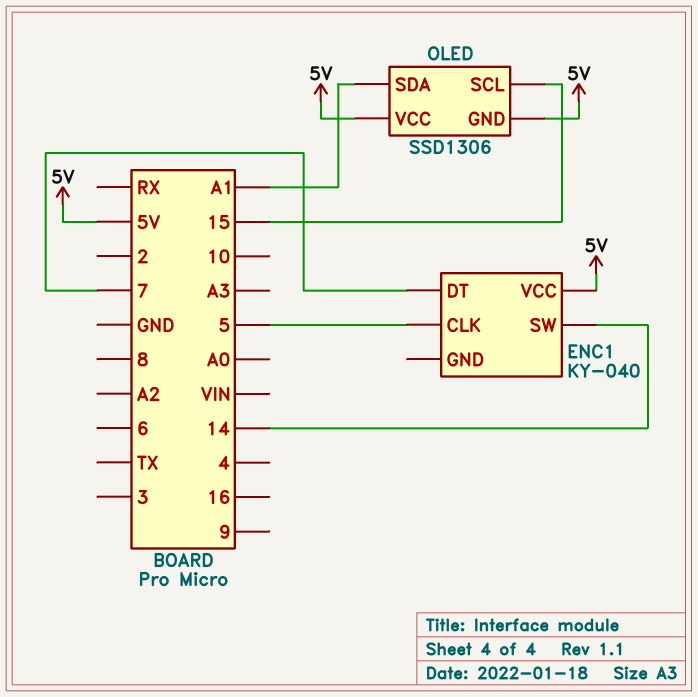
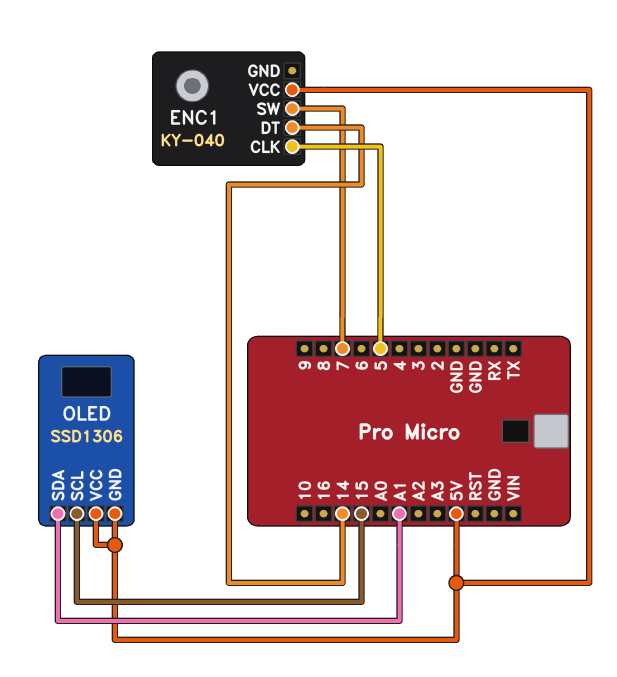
ENC1 pin DT: 7 -> 14
ENC1 pin SW: 14 -> 7

